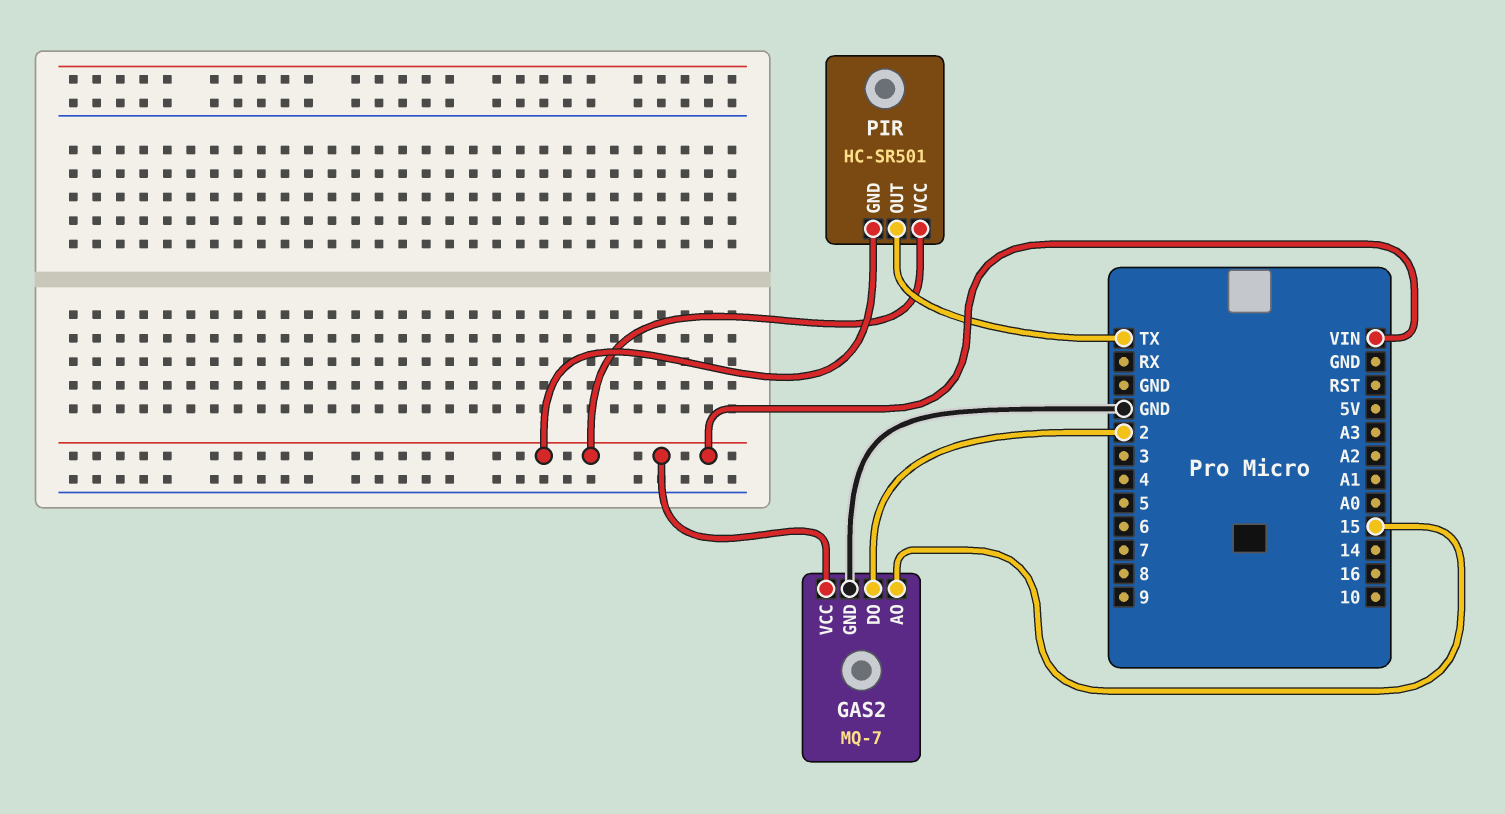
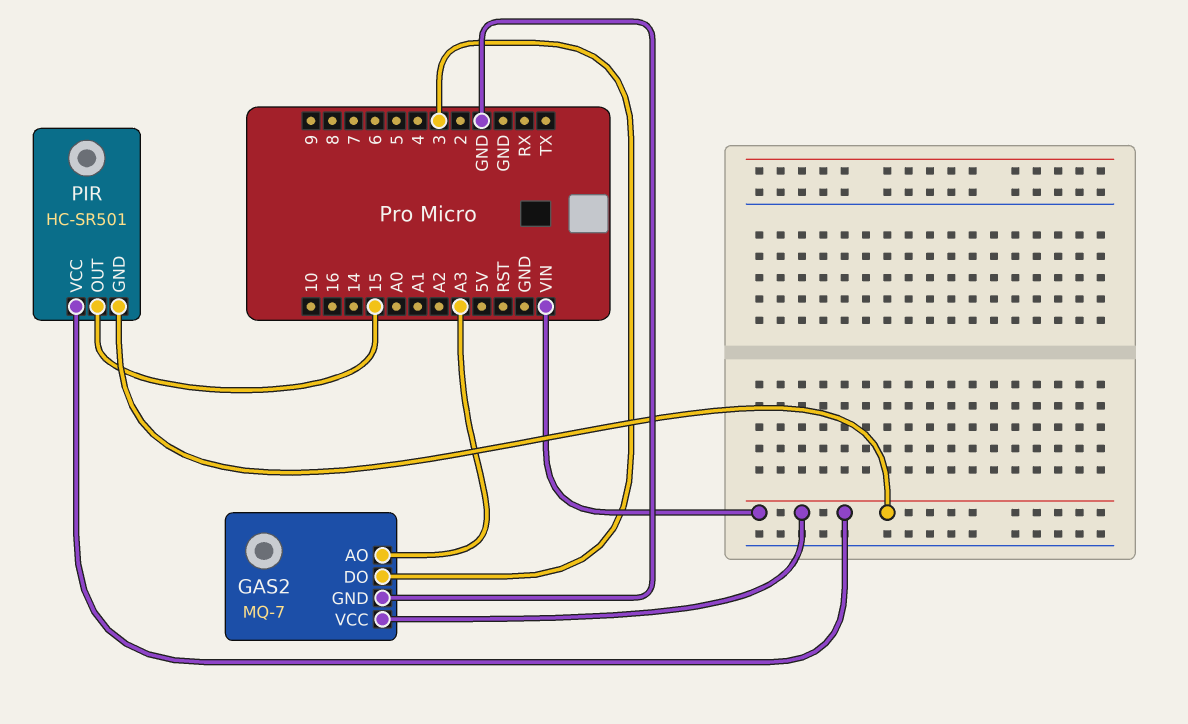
GAS2 pin AO: 15 -> A3
GAS2 pin DO: 2 -> 3
PIR pin OUT: TX -> 15

